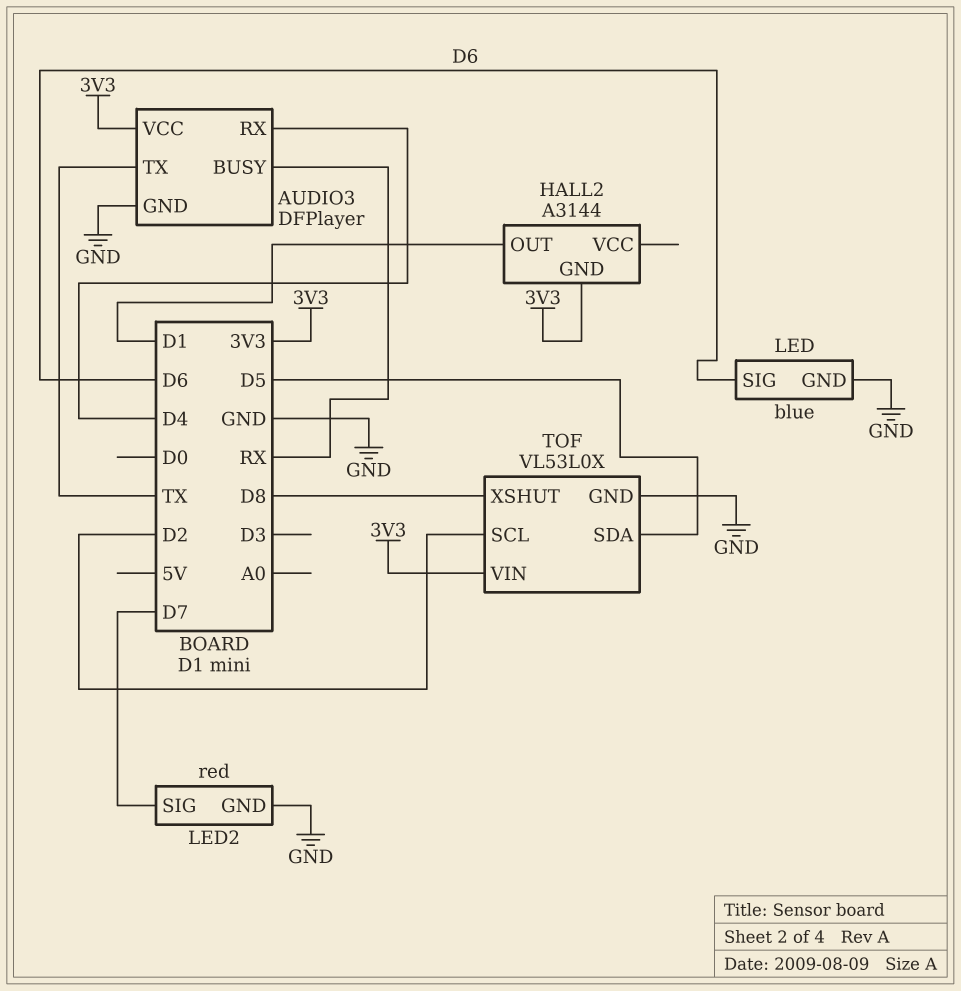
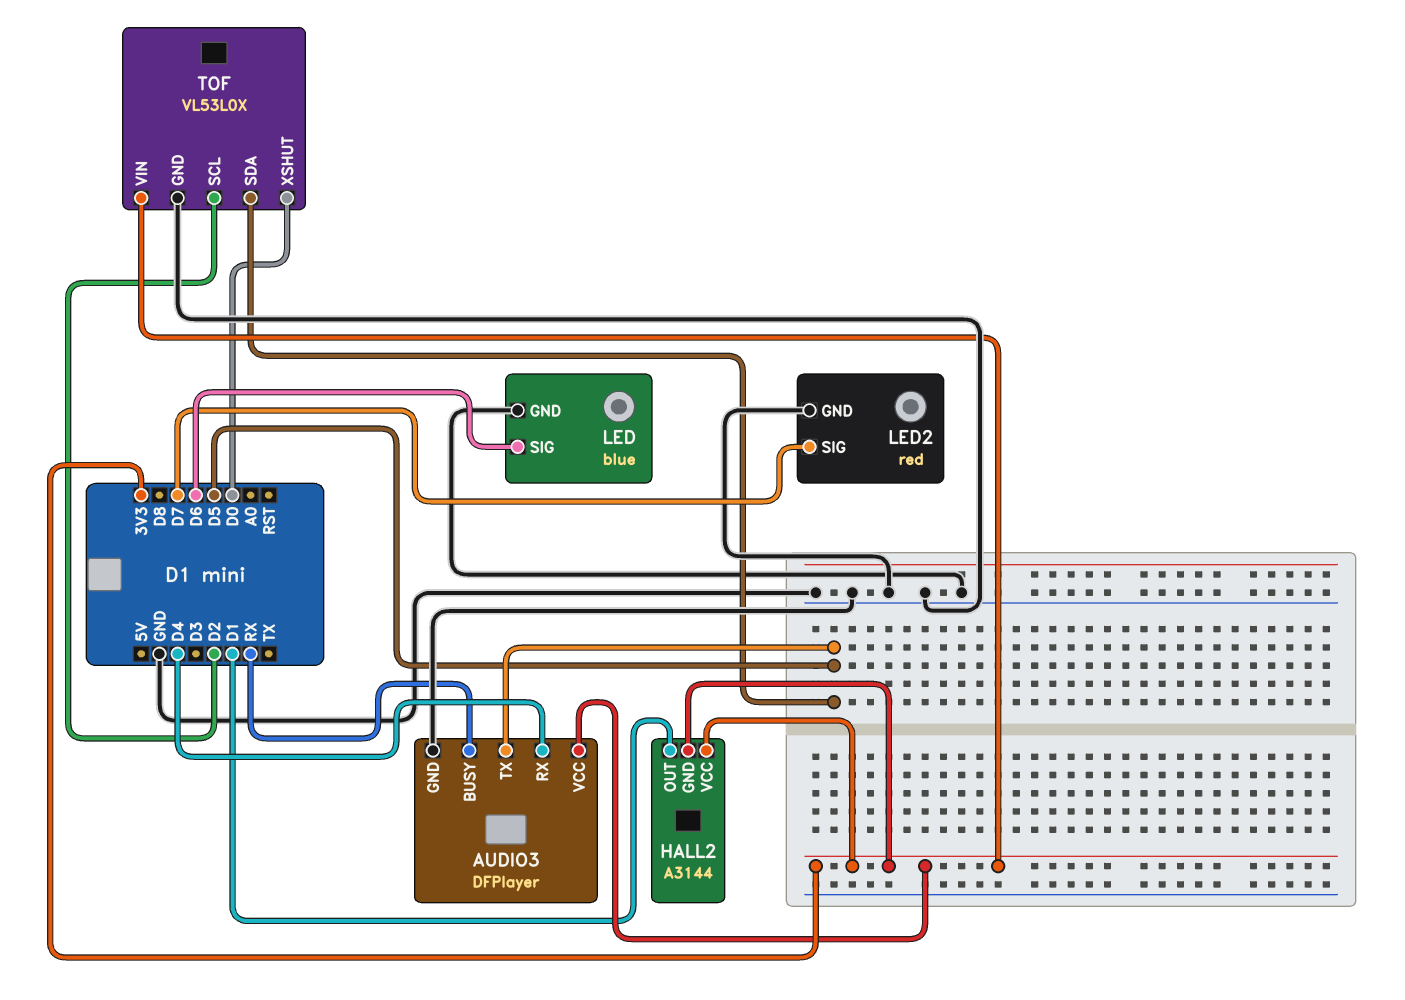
AUDIO3 pin TX: TX -> D5
HALL2 pin VCC: none -> 3V3
TOF pin XSHUT: D8 -> D0

